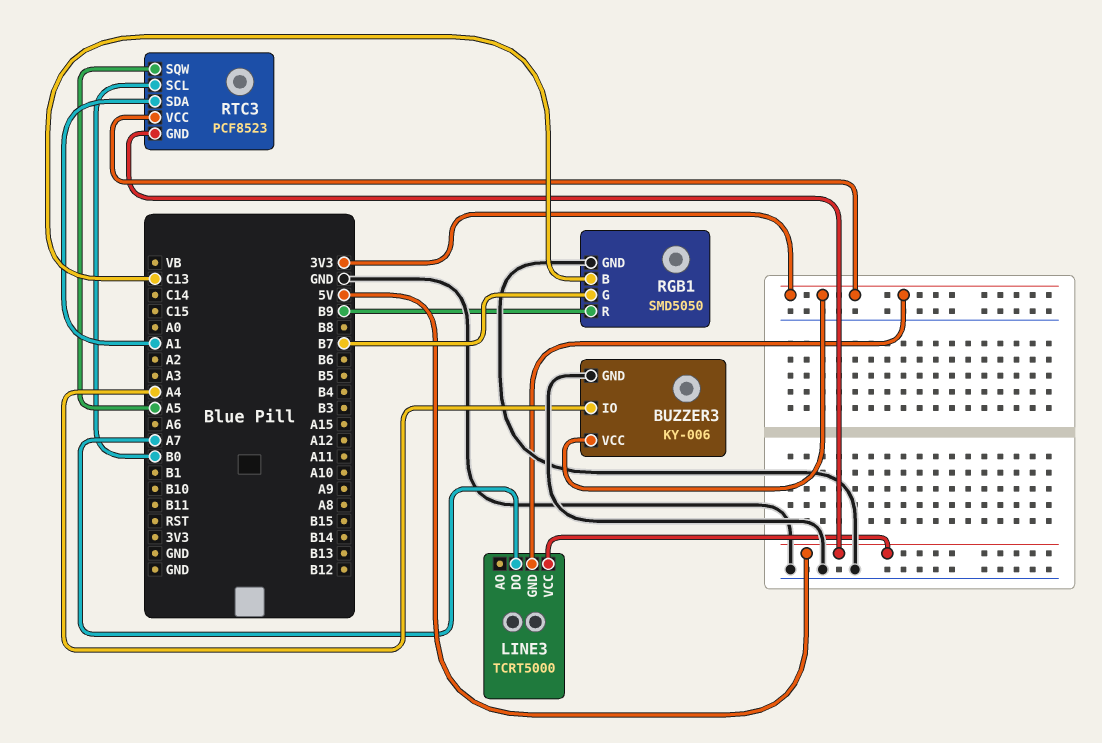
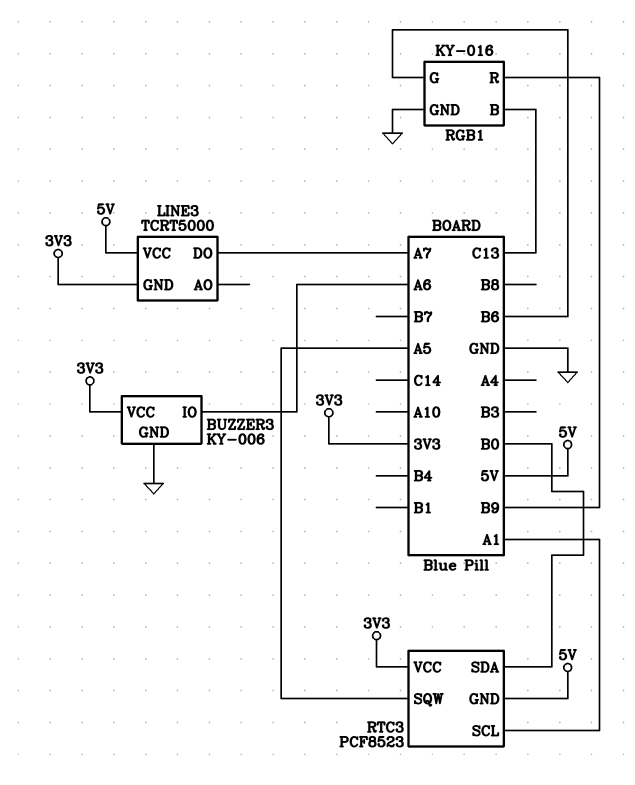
BUZZER3 pin IO: A4 -> A6
RGB1: SMD5050 -> KY-016
RGB1 pin G: B7 -> B6
RTC3 pin SCL: B0 -> A1
RTC3 pin SDA: A1 -> B0

